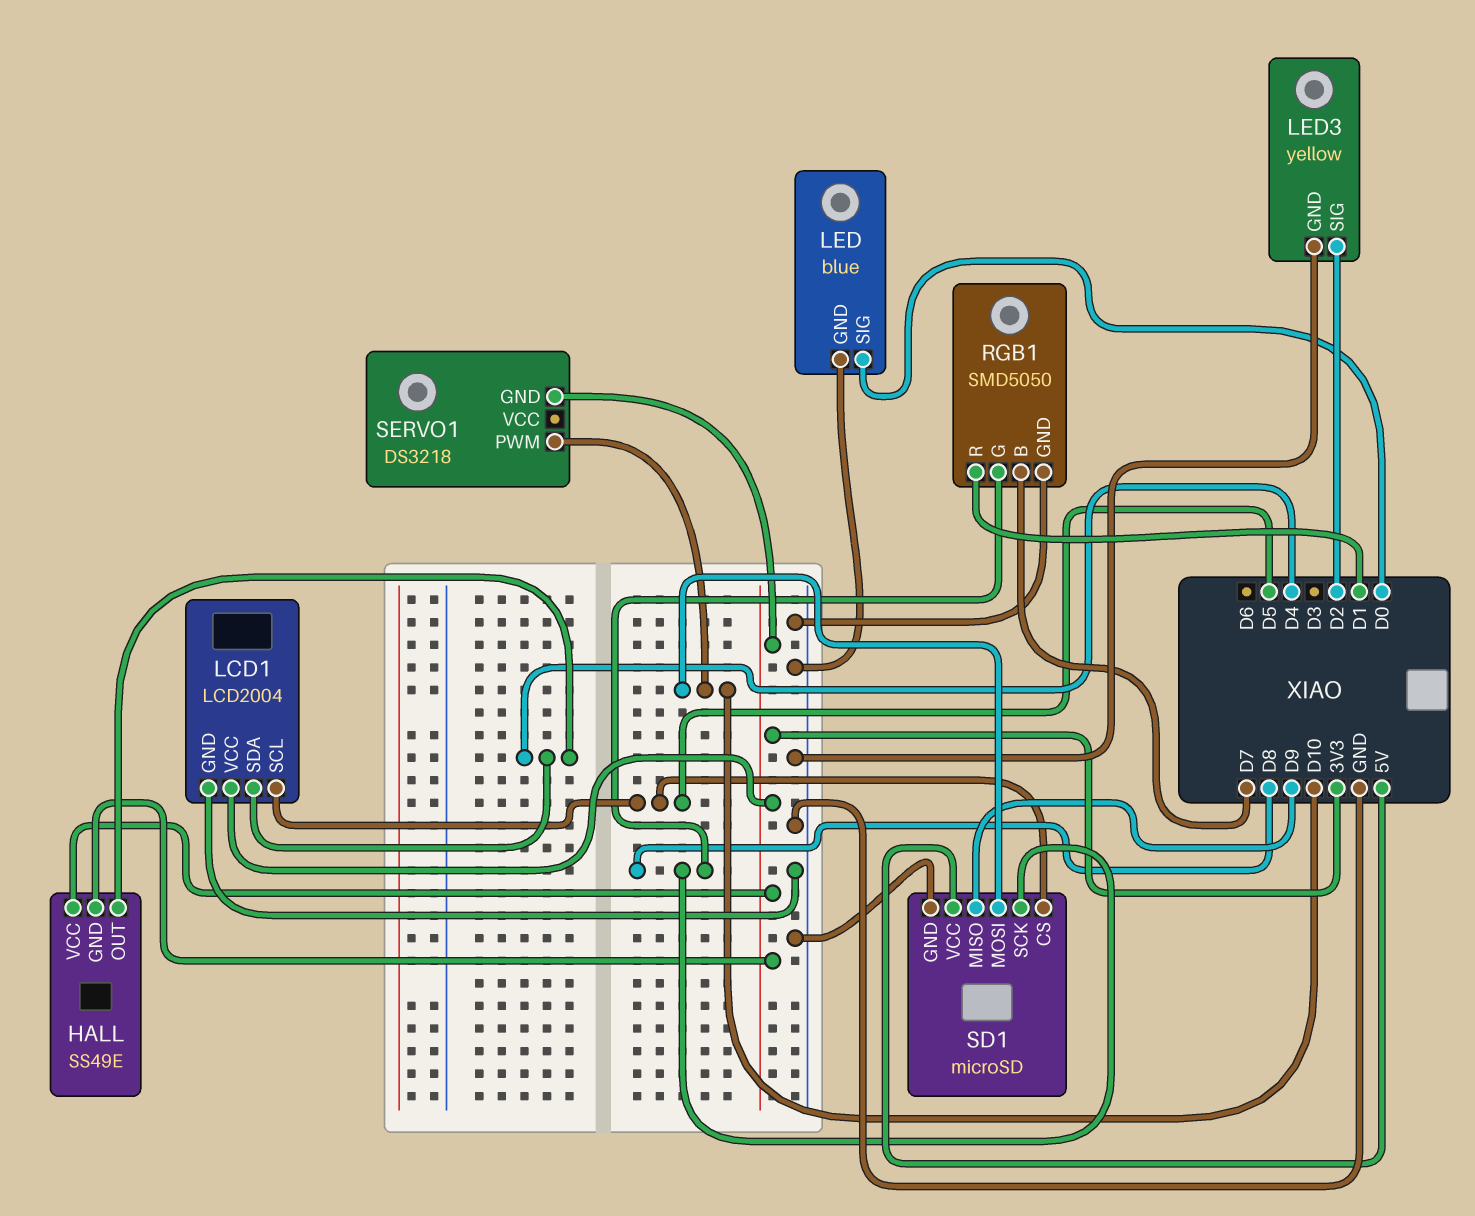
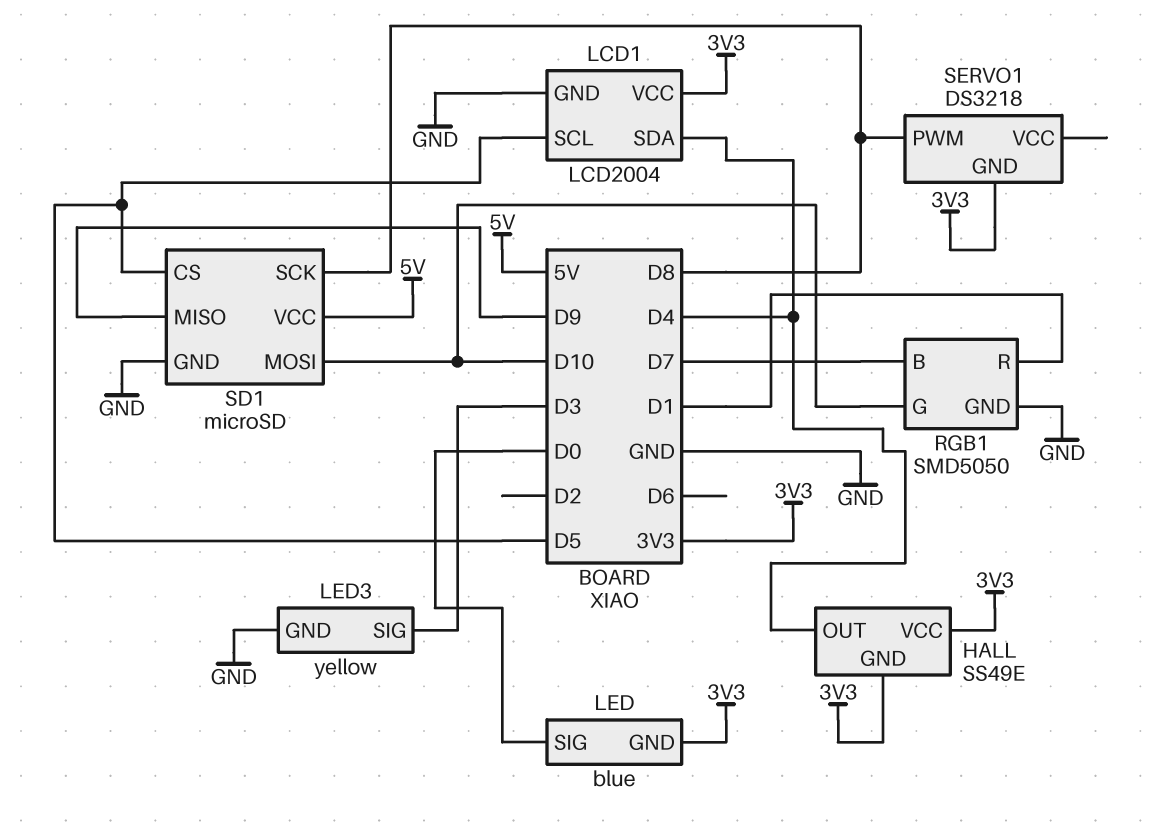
LED pin GND: GND -> 3V3
LED3 pin SIG: D2 -> D3
RGB1 pin G: D8 -> D10
SERVO1 pin PWM: D10 -> D8

